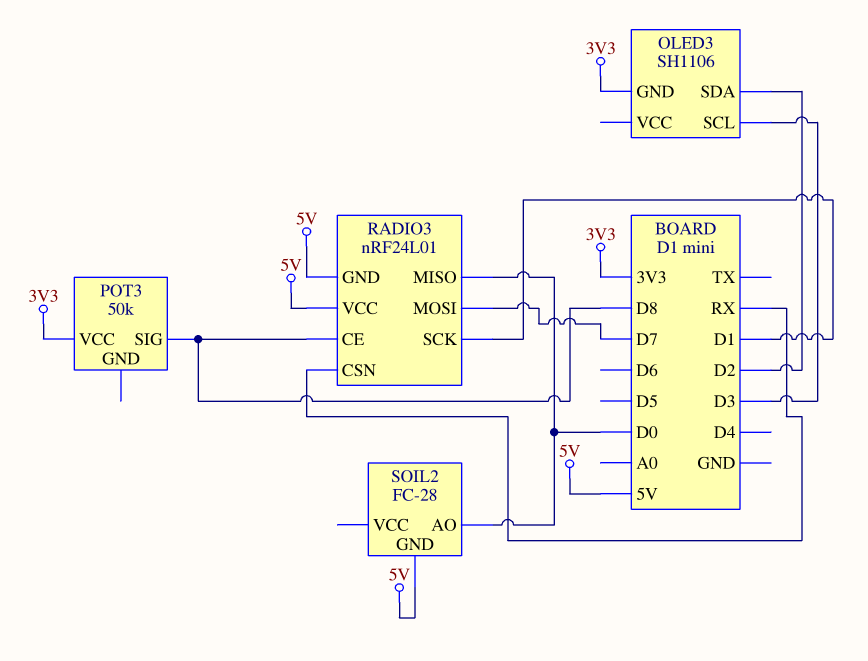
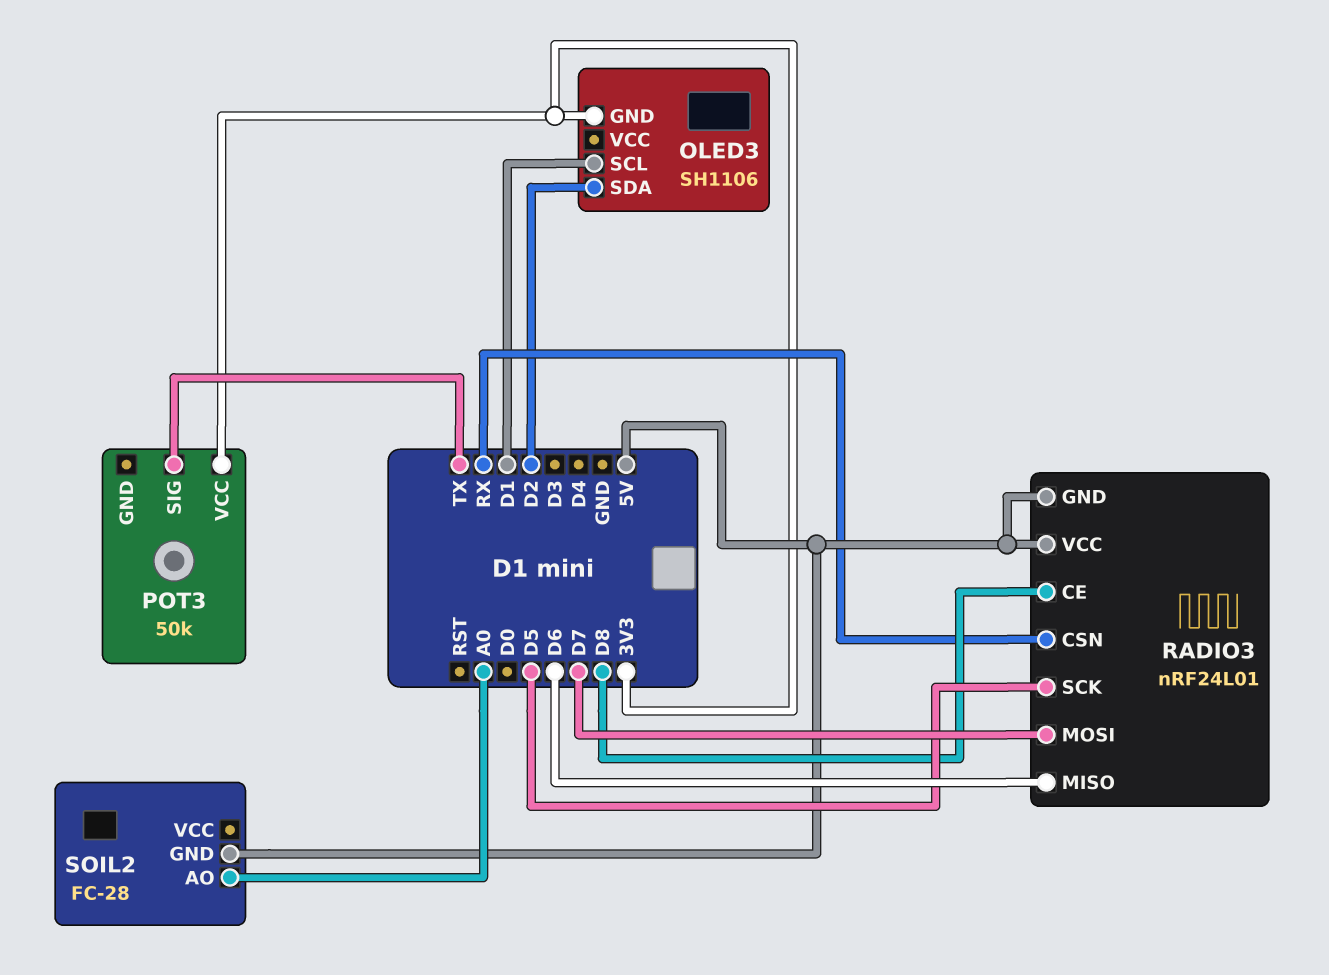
OLED3 pin SCL: D3 -> D1
POT3 pin SIG: D8 -> TX
RADIO3 pin MISO: D0 -> D6
RADIO3 pin SCK: D1 -> D5
SOIL2 pin AO: D0 -> A0

